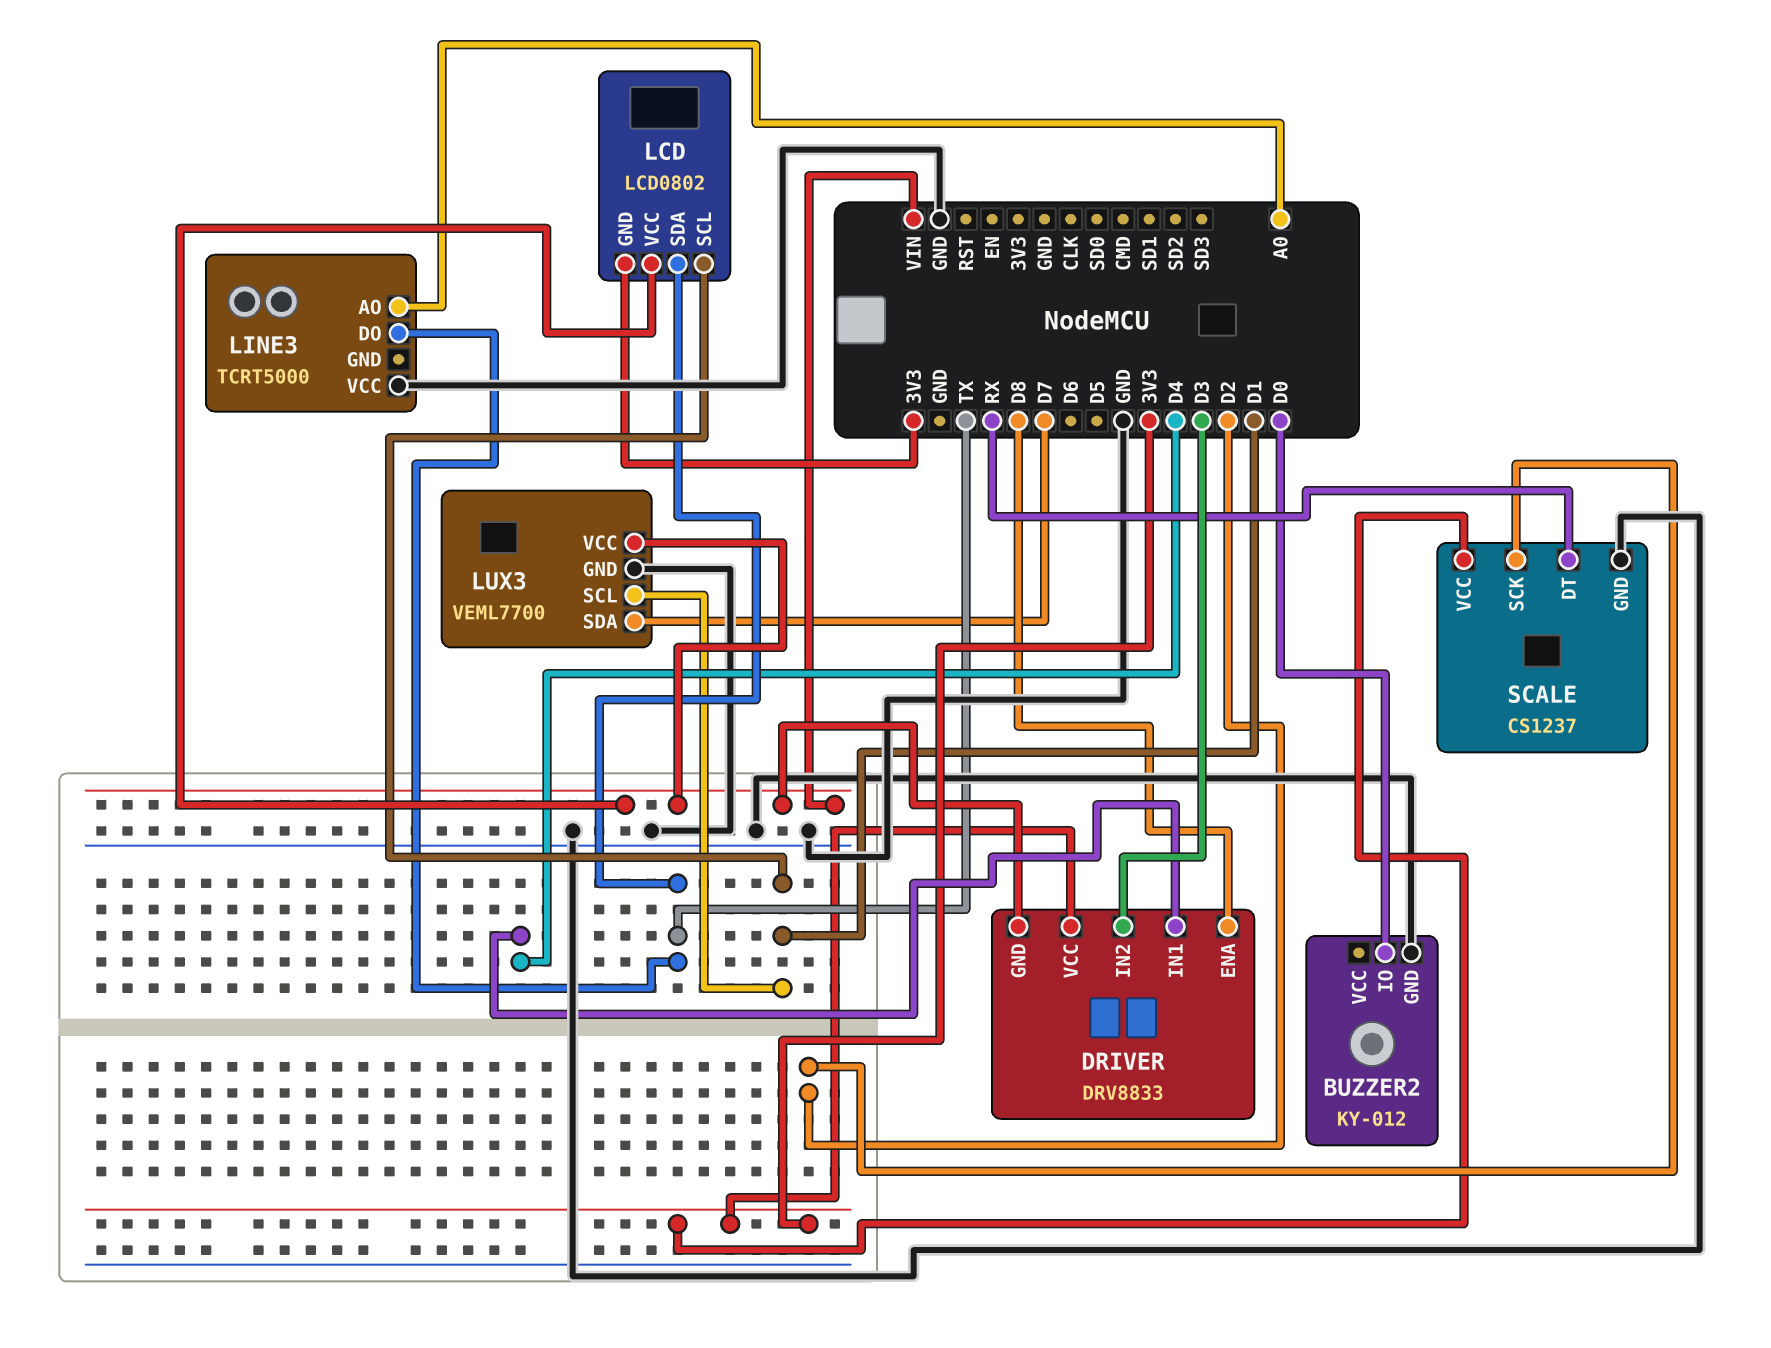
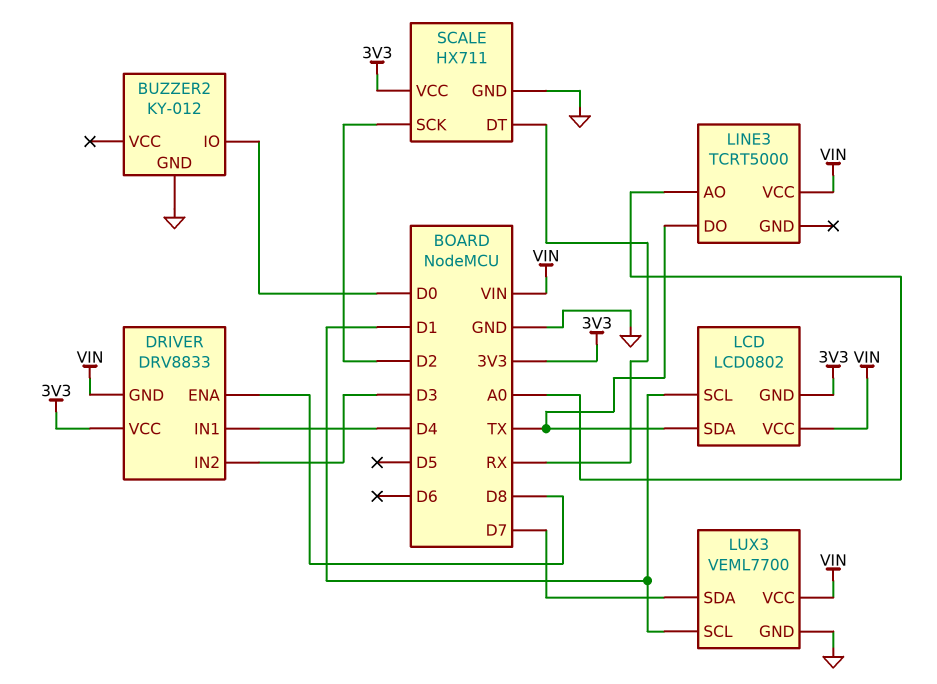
LINE3 pin VCC: GND -> VIN
SCALE: CS1237 -> HX711

